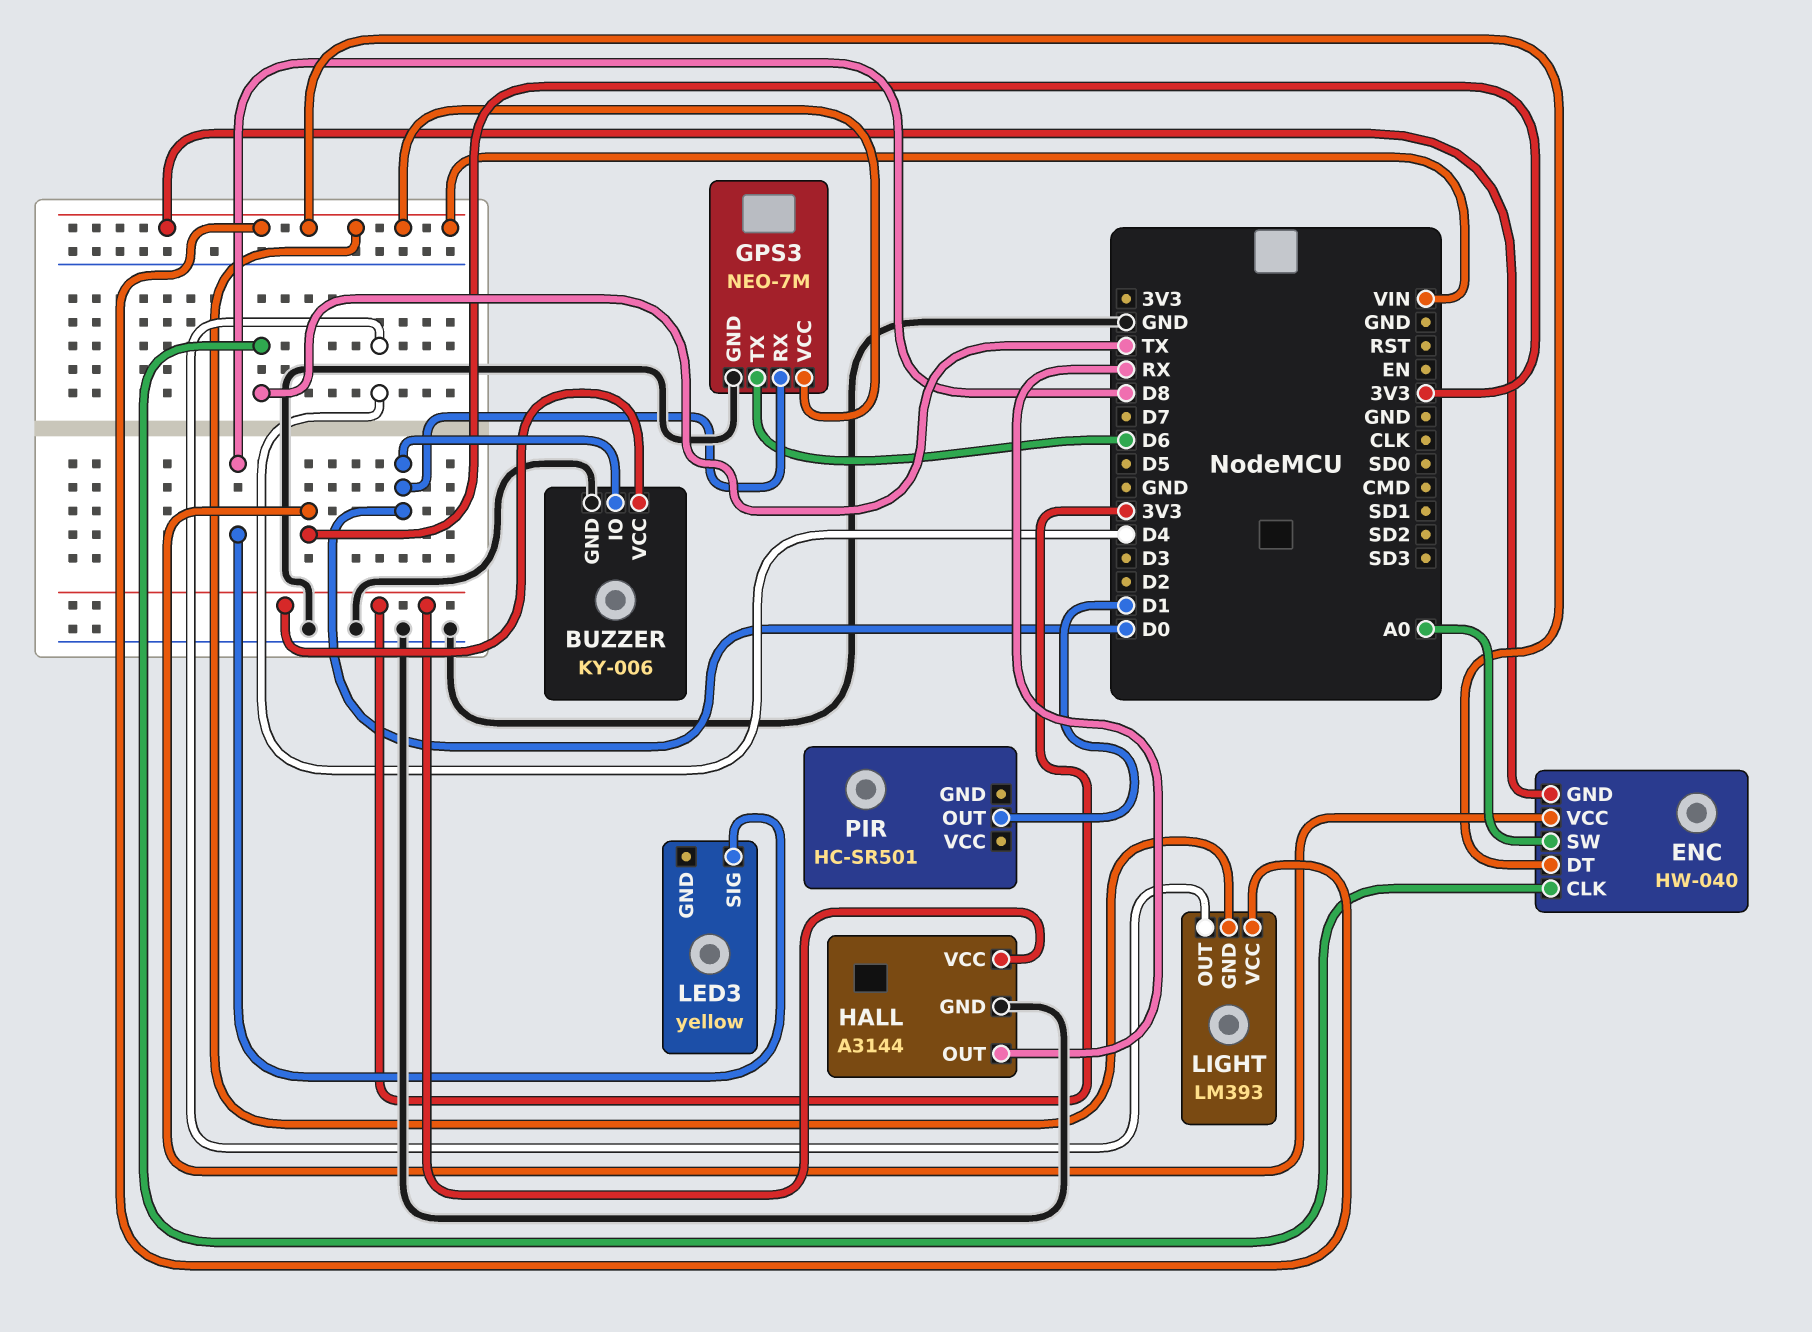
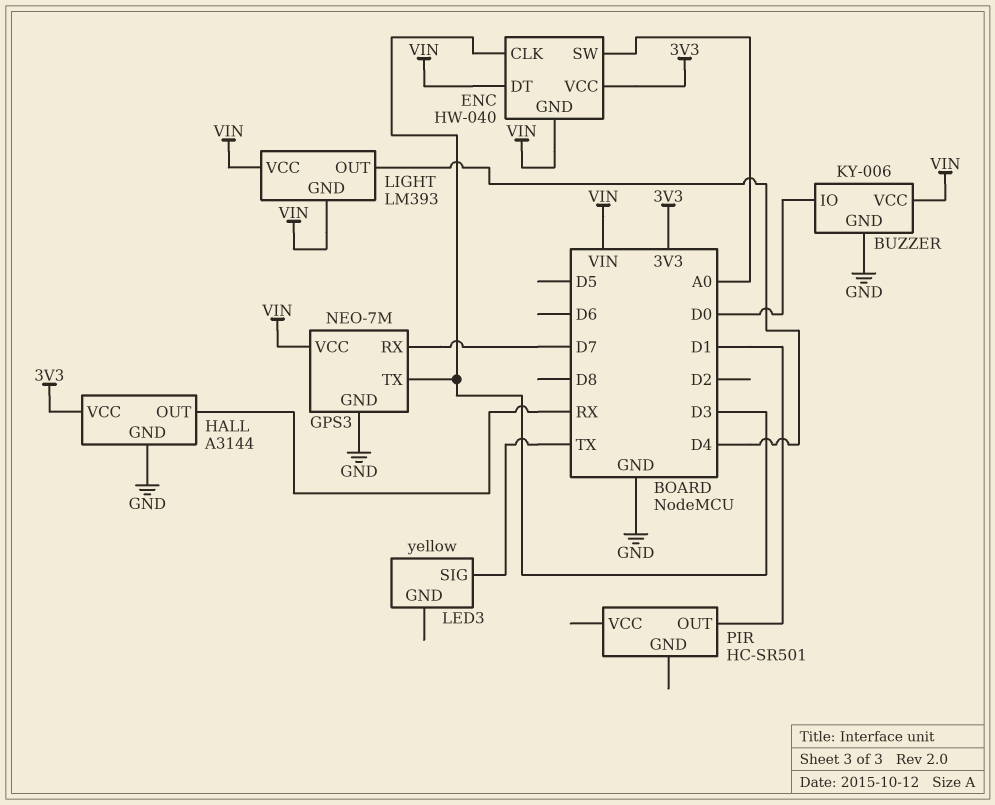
BUZZER pin VCC: 3V3 -> VIN
ENC pin CLK: TX -> D3
GPS3 pin RX: D0 -> D7
GPS3 pin TX: D6 -> D3
LED3 pin SIG: D8 -> TX

